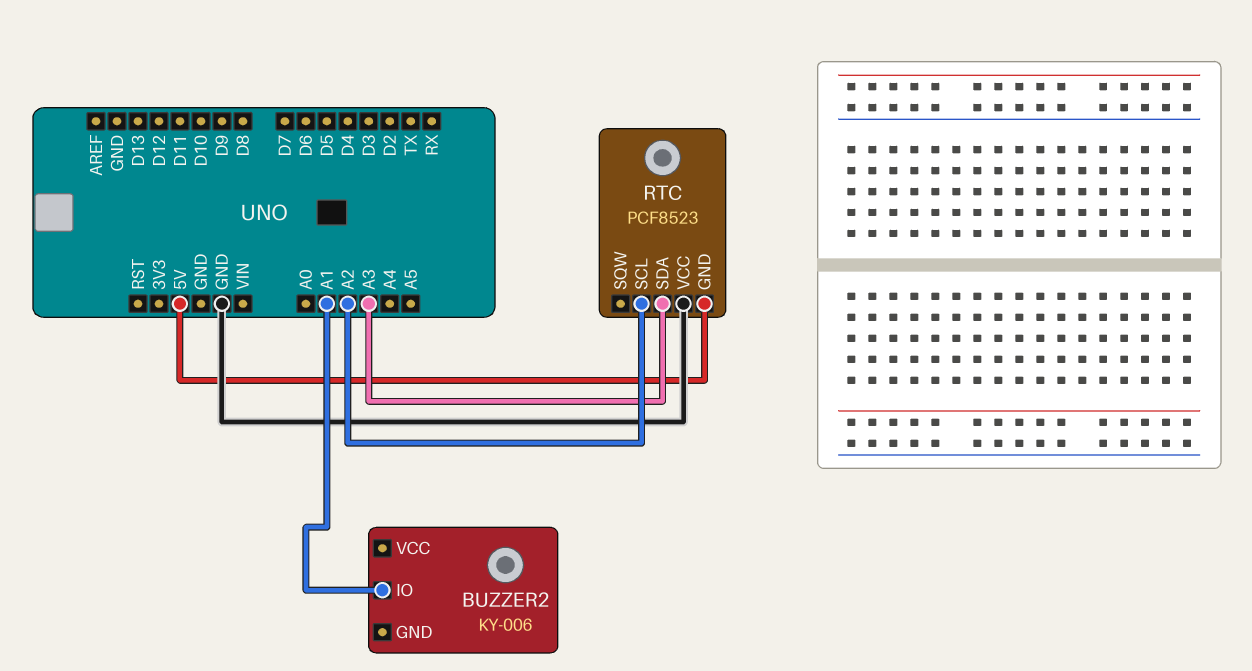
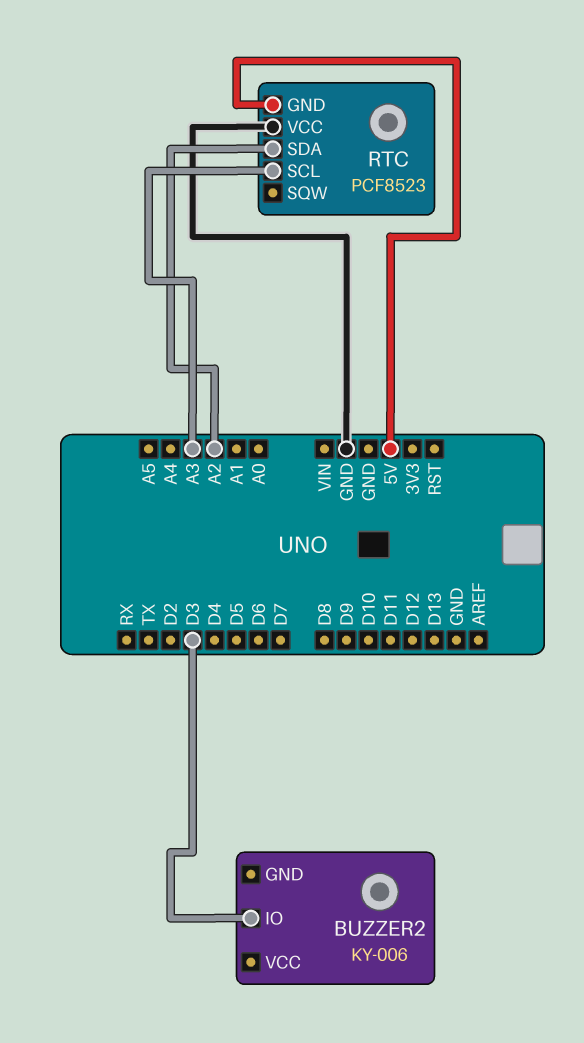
BUZZER2 pin IO: A1 -> D3
RTC pin SCL: A2 -> A3
RTC pin SDA: A3 -> A2

